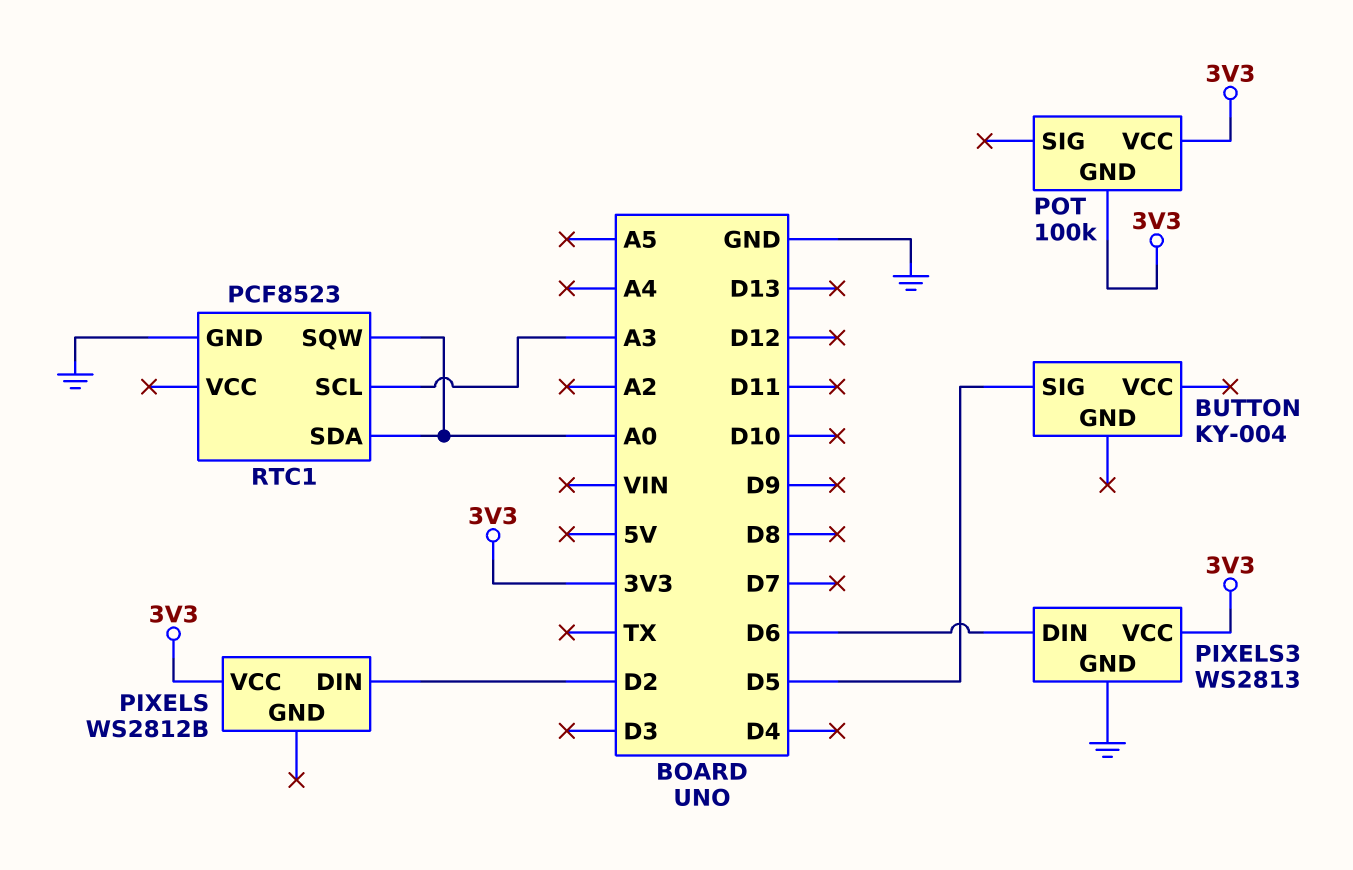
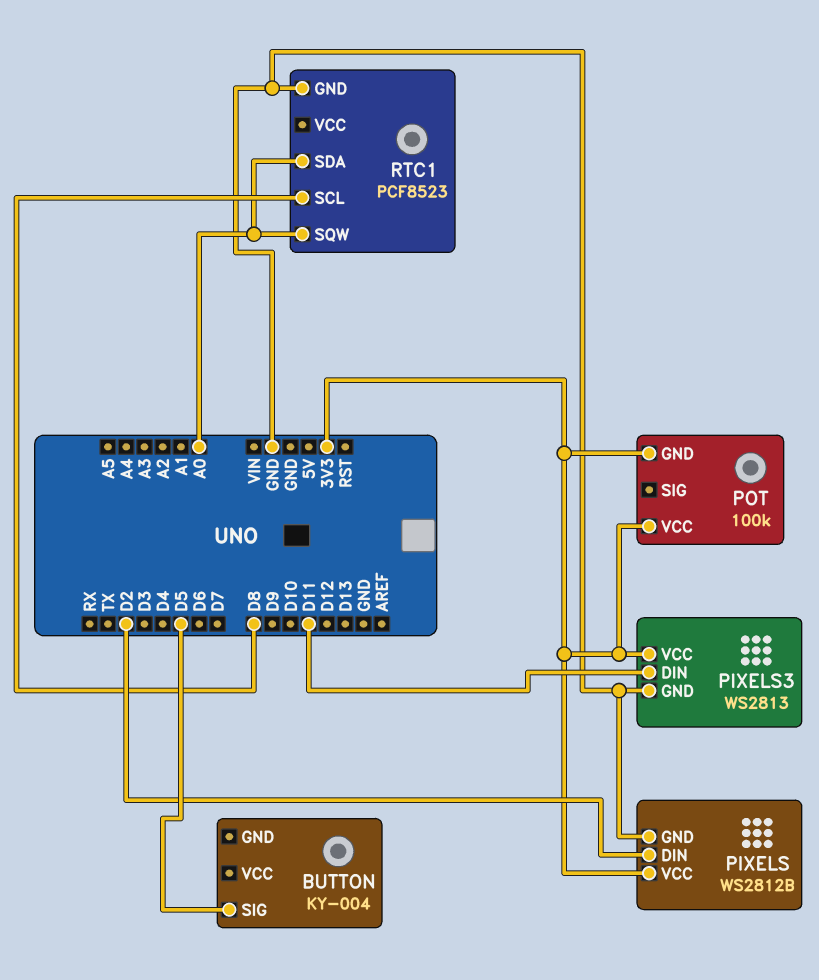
PIXELS pin GND: none -> GND
PIXELS3 pin DIN: D6 -> D11
RTC1 pin SCL: A3 -> D8

